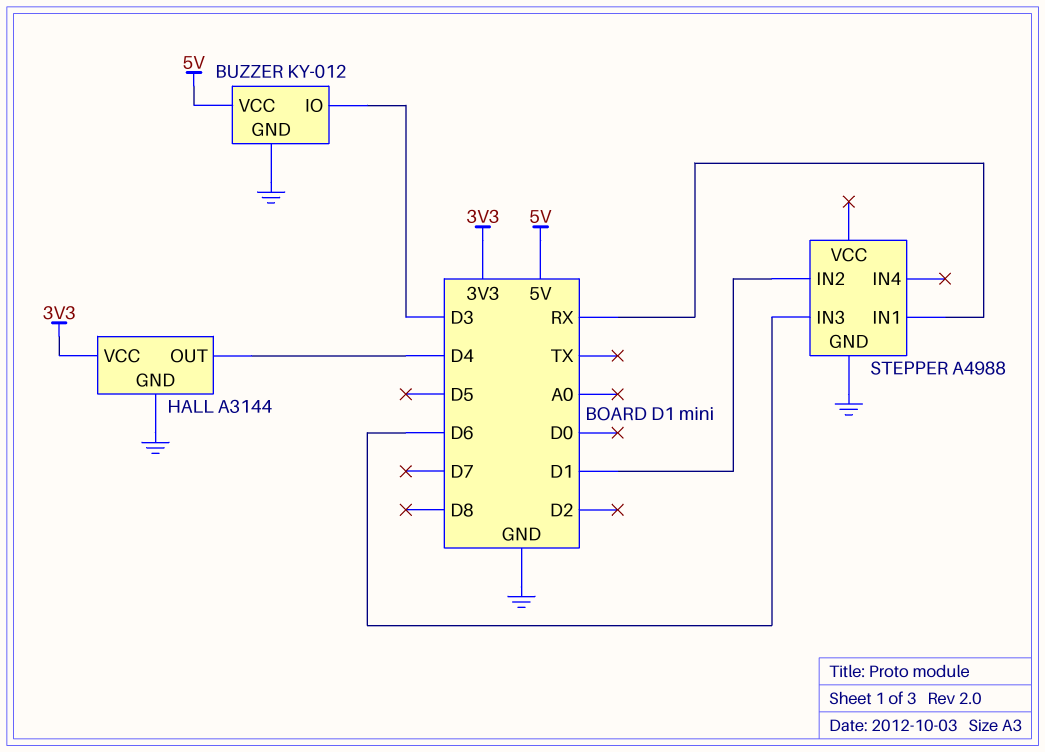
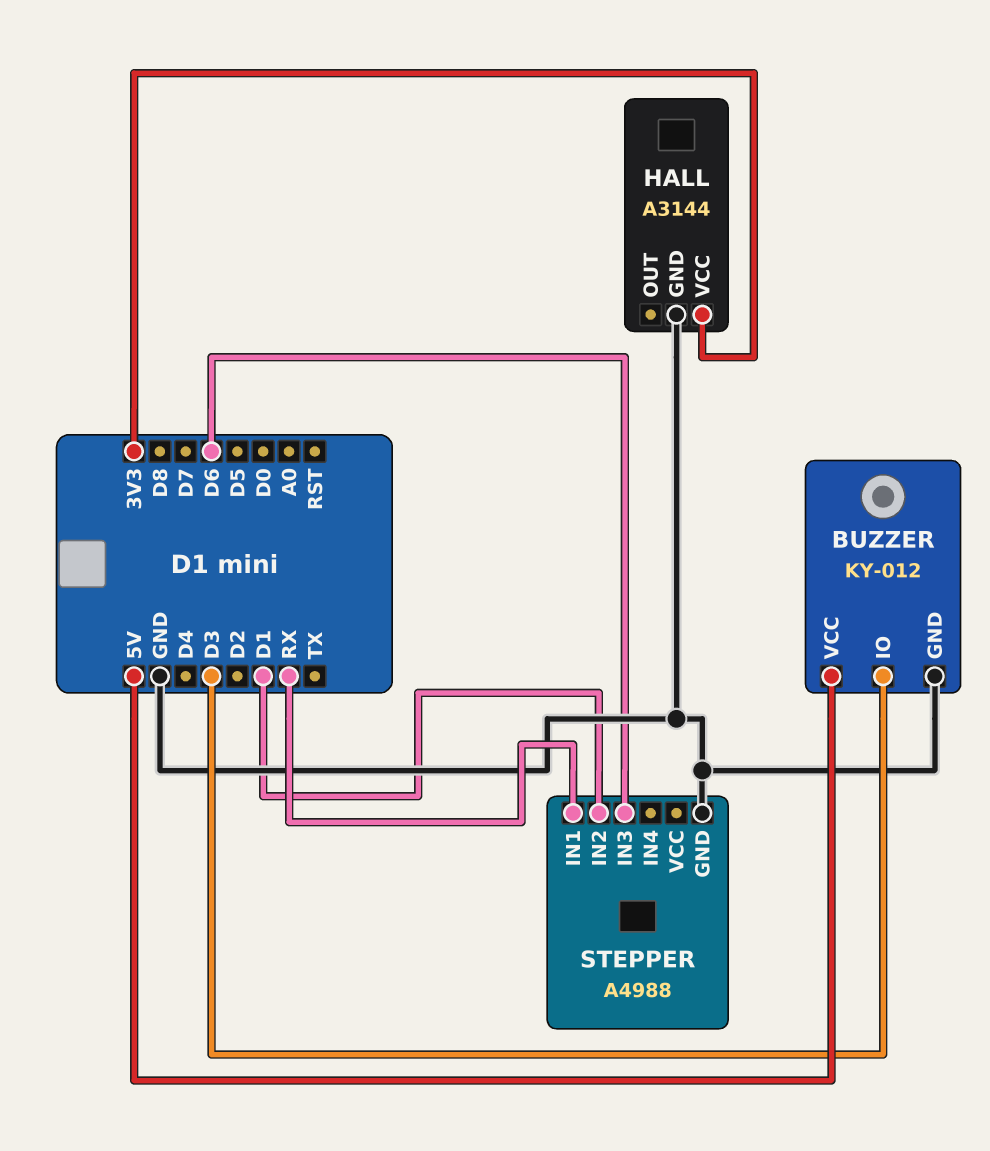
HALL pin OUT: D4 -> none

